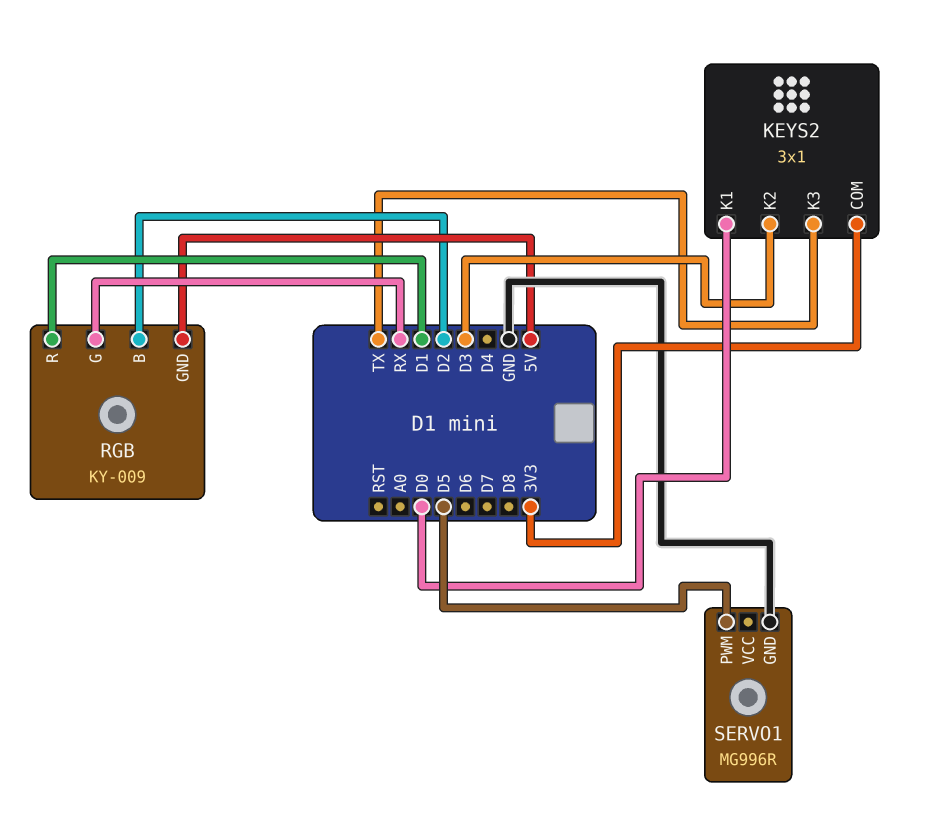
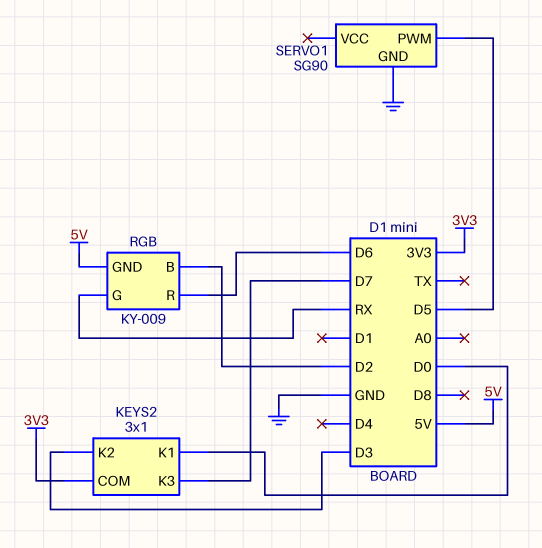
KEYS2 pin K3: TX -> D7
RGB pin R: D1 -> D6
SERVO1: MG996R -> SG90

